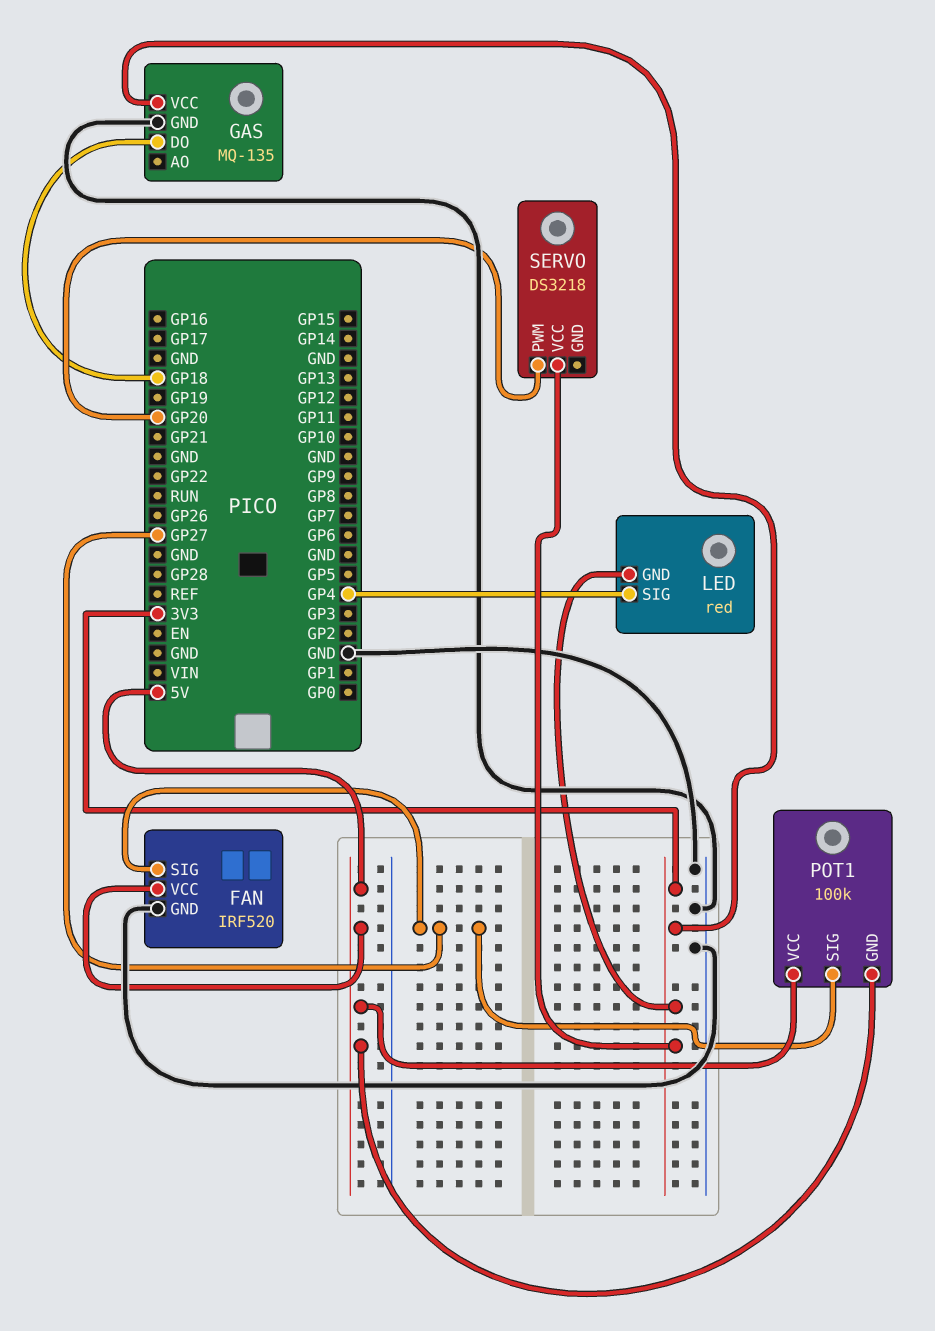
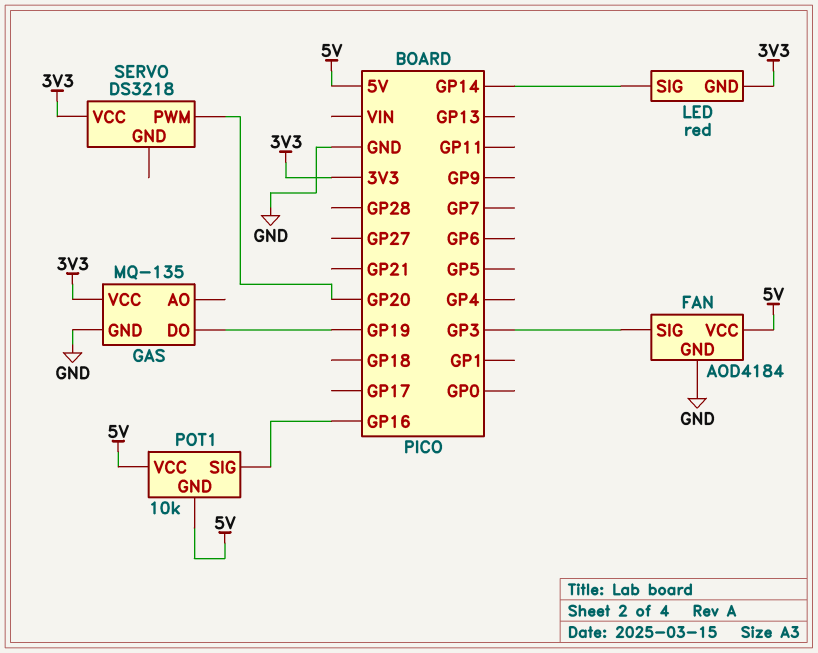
FAN: IRF520 -> AOD4184
FAN pin SIG: GP27 -> GP3
GAS pin DO: GP18 -> GP19
LED pin SIG: GP4 -> GP14
POT1: 100k -> 10k
POT1 pin SIG: GP27 -> GP16

